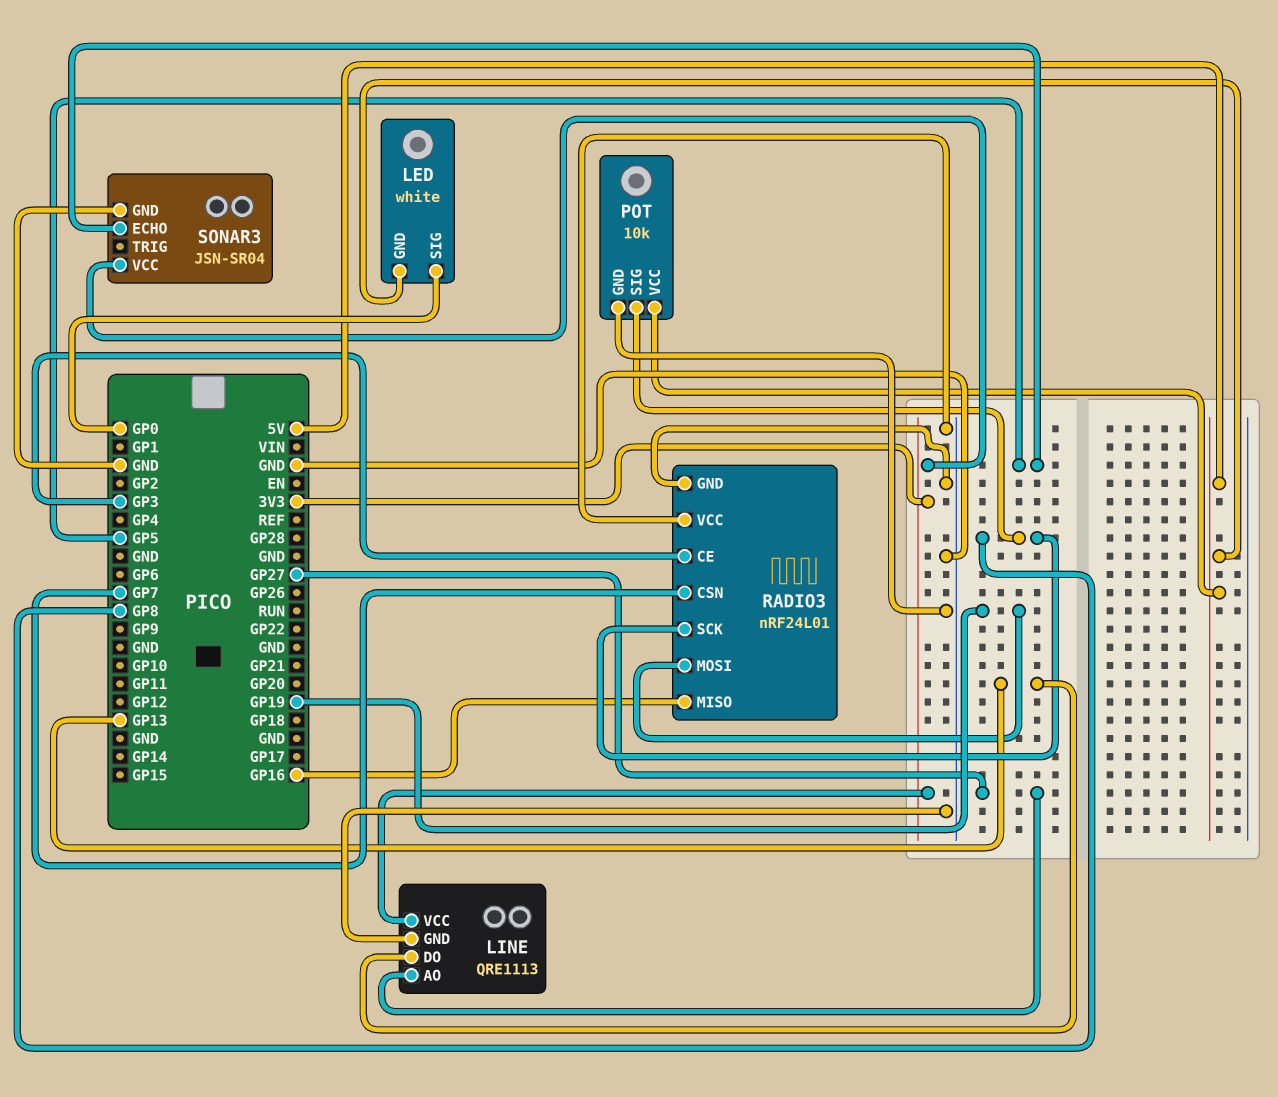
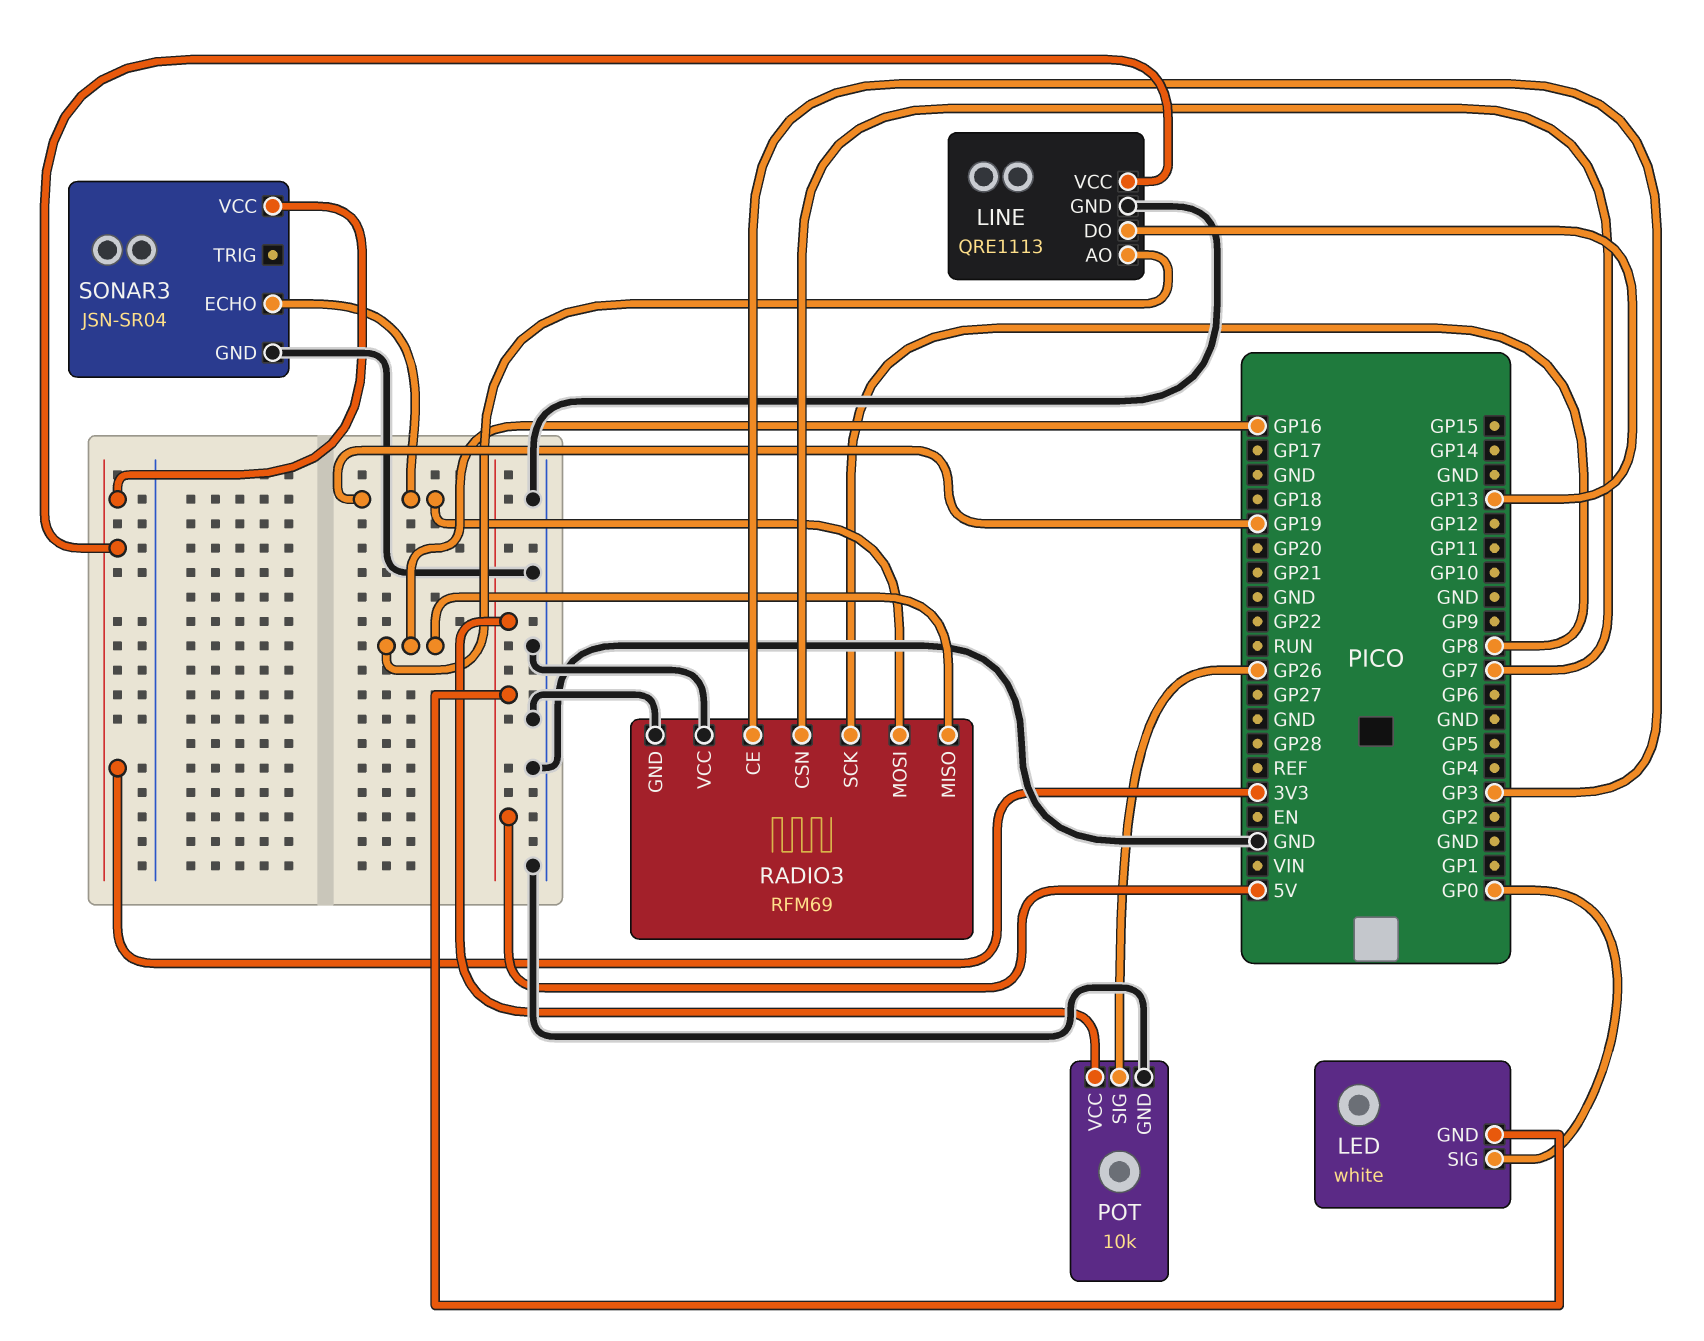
LINE pin AO: GP27 -> GP16
POT pin SIG: GP8 -> GP26
RADIO3: nRF24L01 -> RFM69
SONAR3 pin ECHO: GP5 -> GP19

